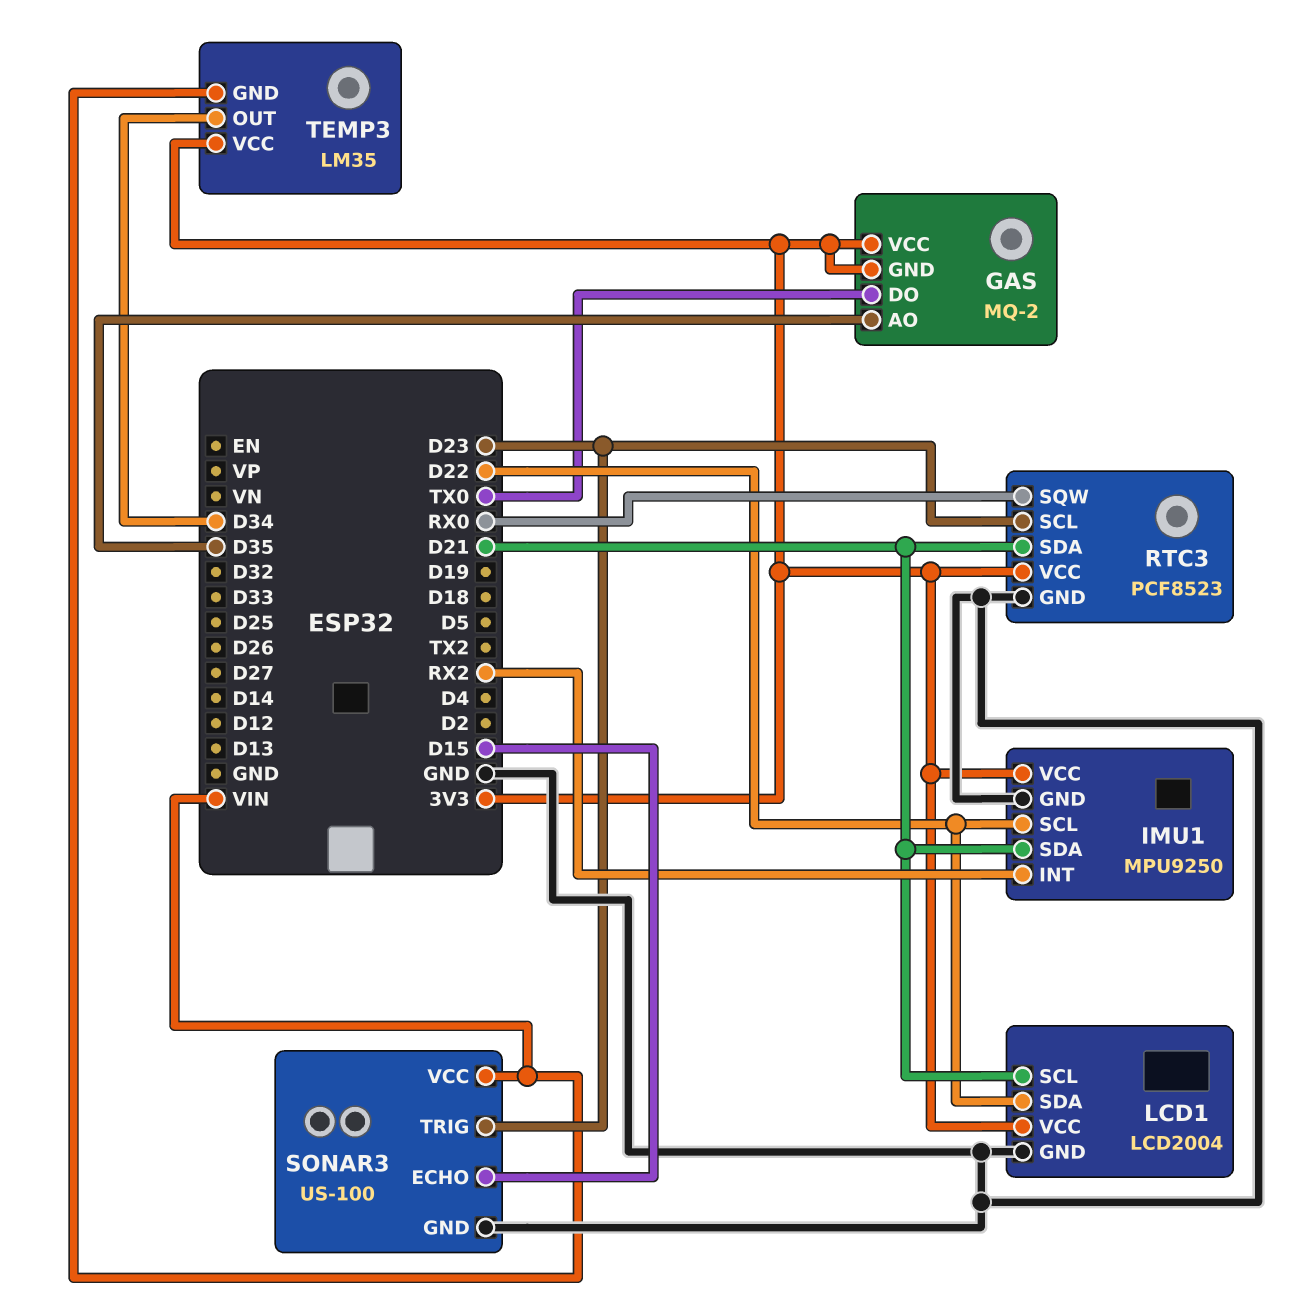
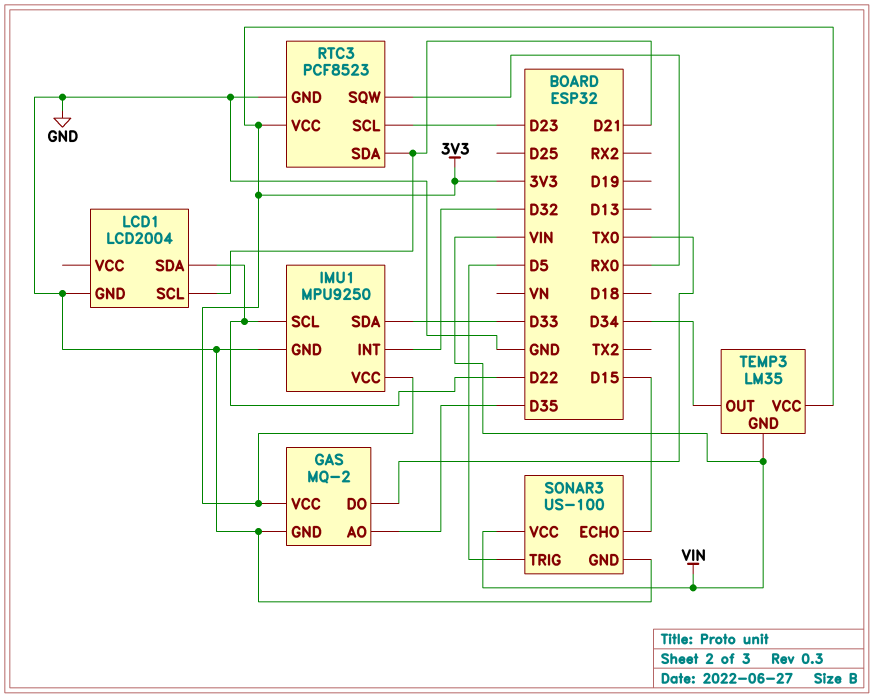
GAS pin GND: 3V3 -> GND
IMU1 pin INT: RX2 -> D32
IMU1 pin SDA: D21 -> D33
LCD1 pin VCC: 3V3 -> none
SONAR3 pin TRIG: D23 -> D5

